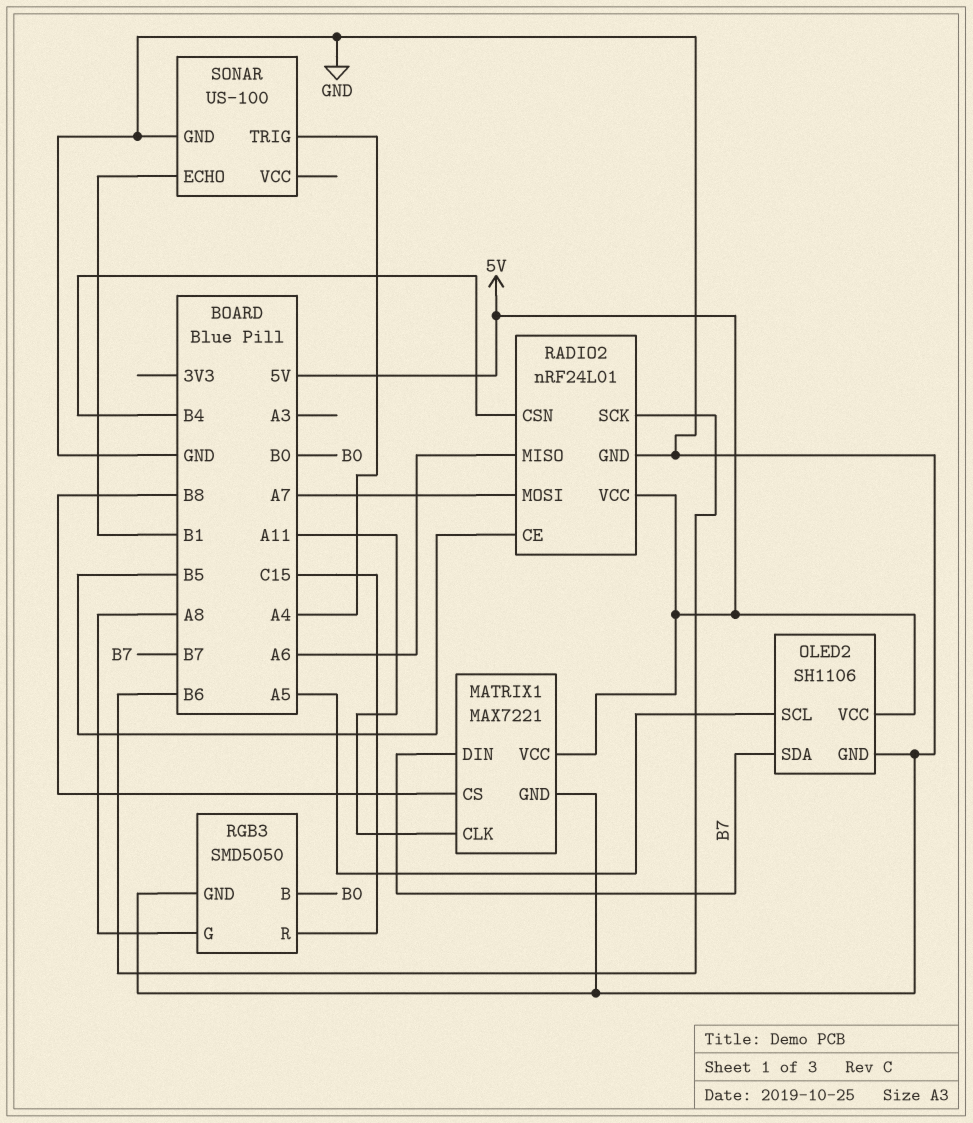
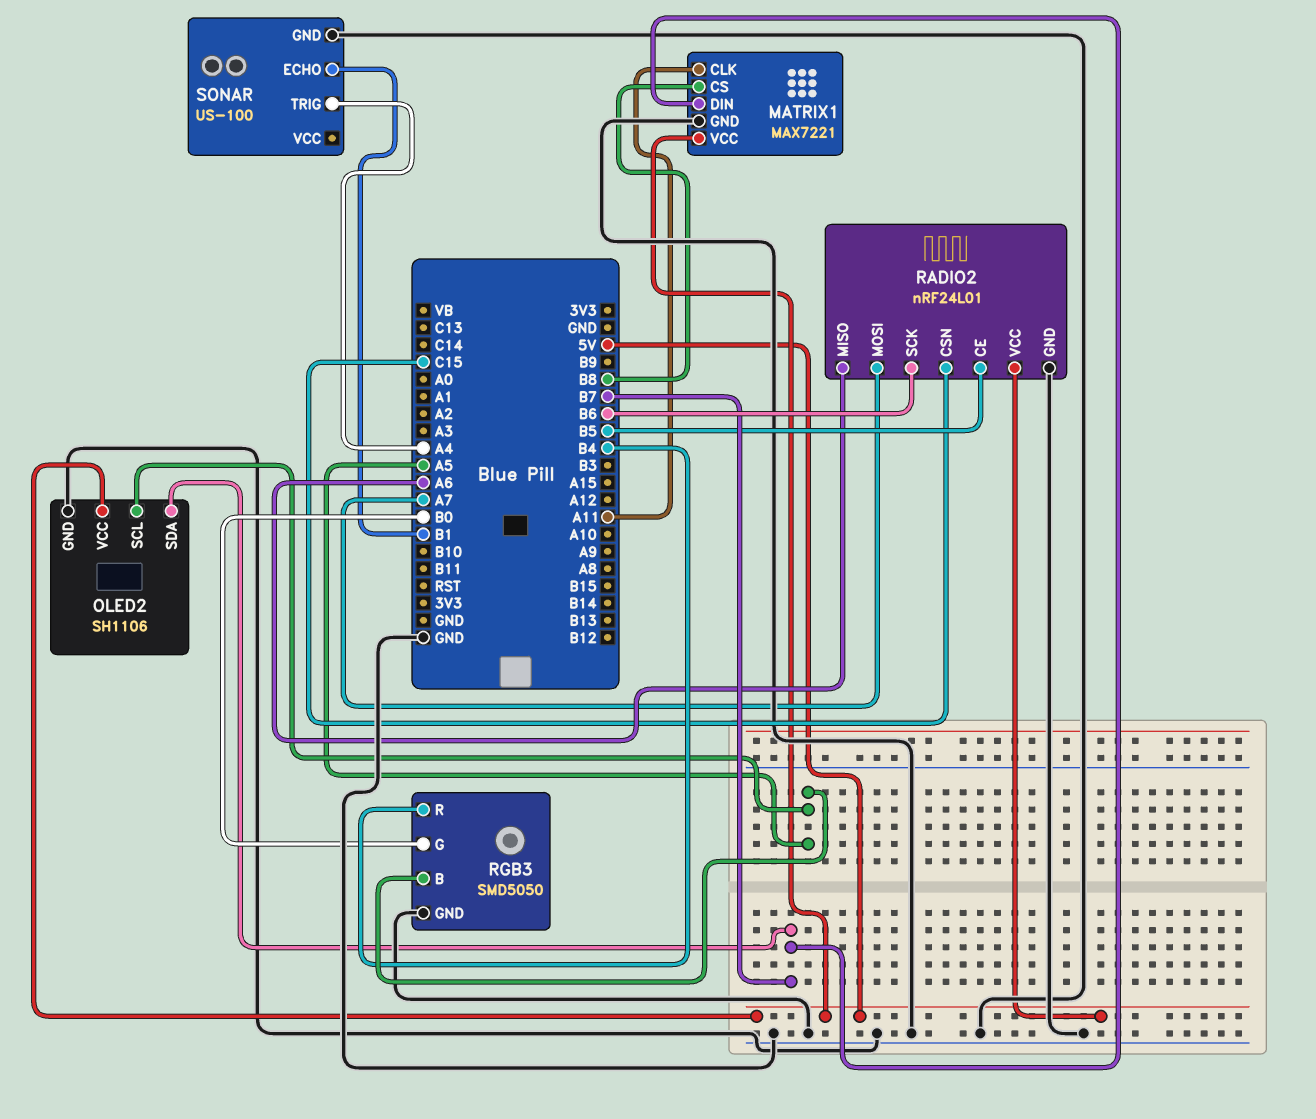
RADIO2 pin CSN: B4 -> C15
RGB3 pin B: B0 -> A5
RGB3 pin G: A8 -> B0
RGB3 pin R: C15 -> B4

